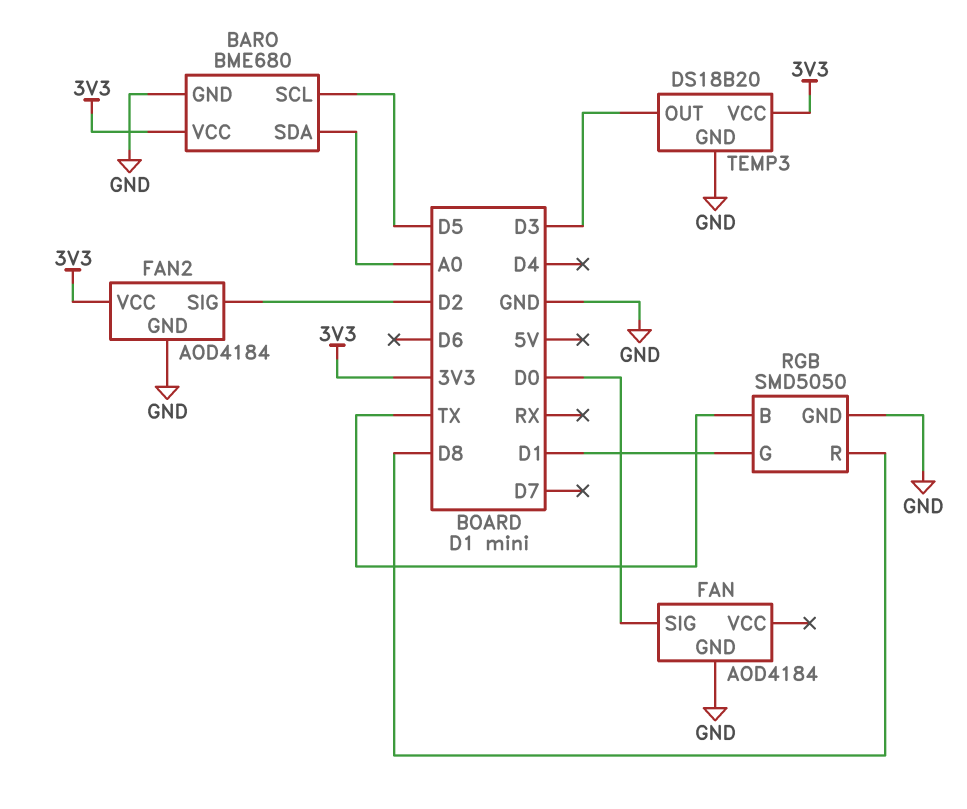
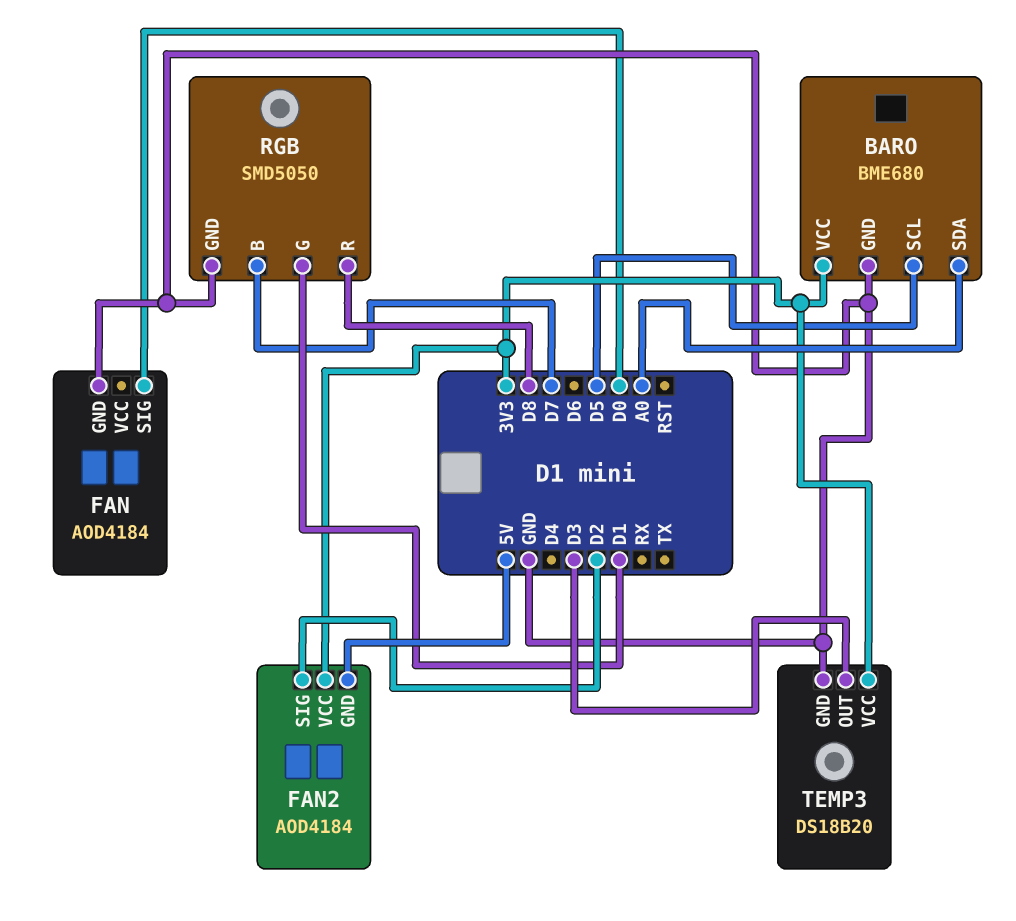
FAN2 pin GND: GND -> 5V
RGB pin B: TX -> D7

